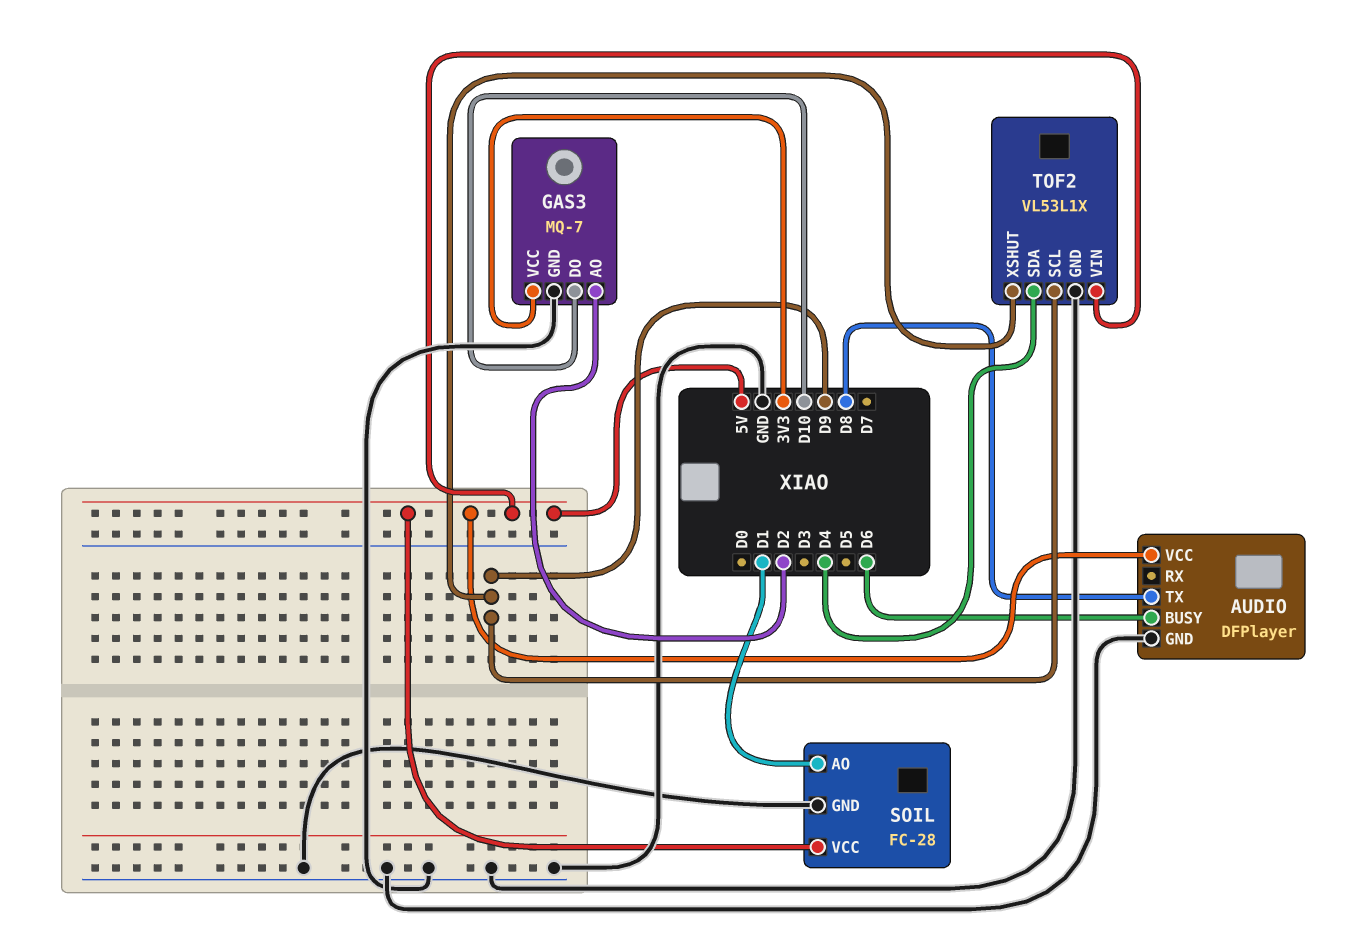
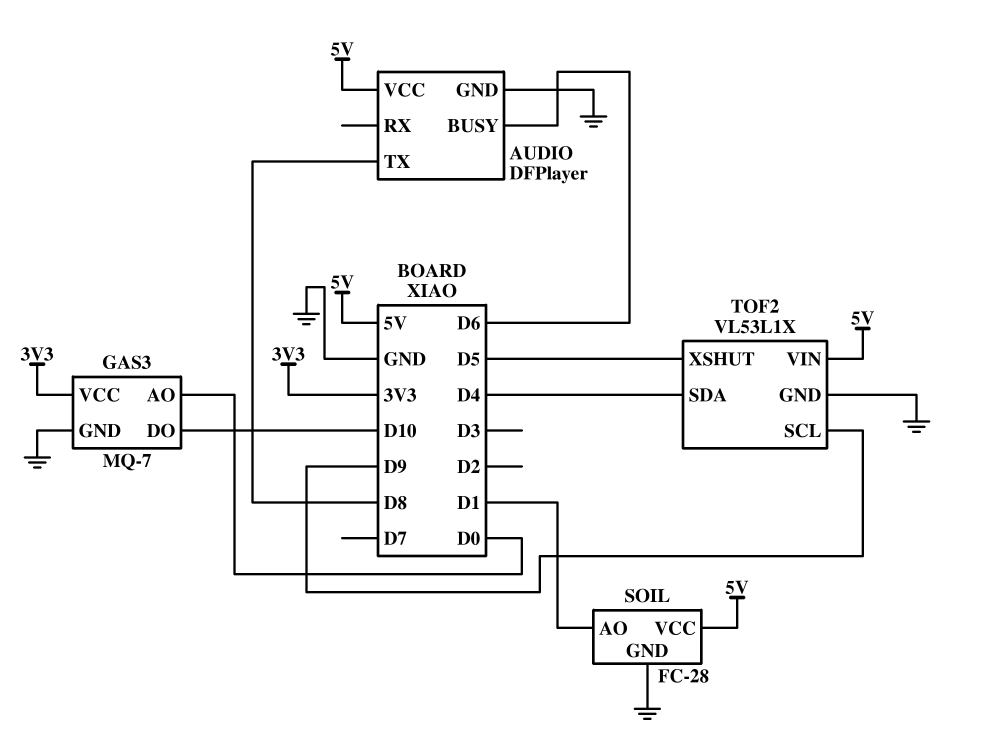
GAS3 pin AO: D2 -> D0
TOF2 pin XSHUT: D9 -> D5

